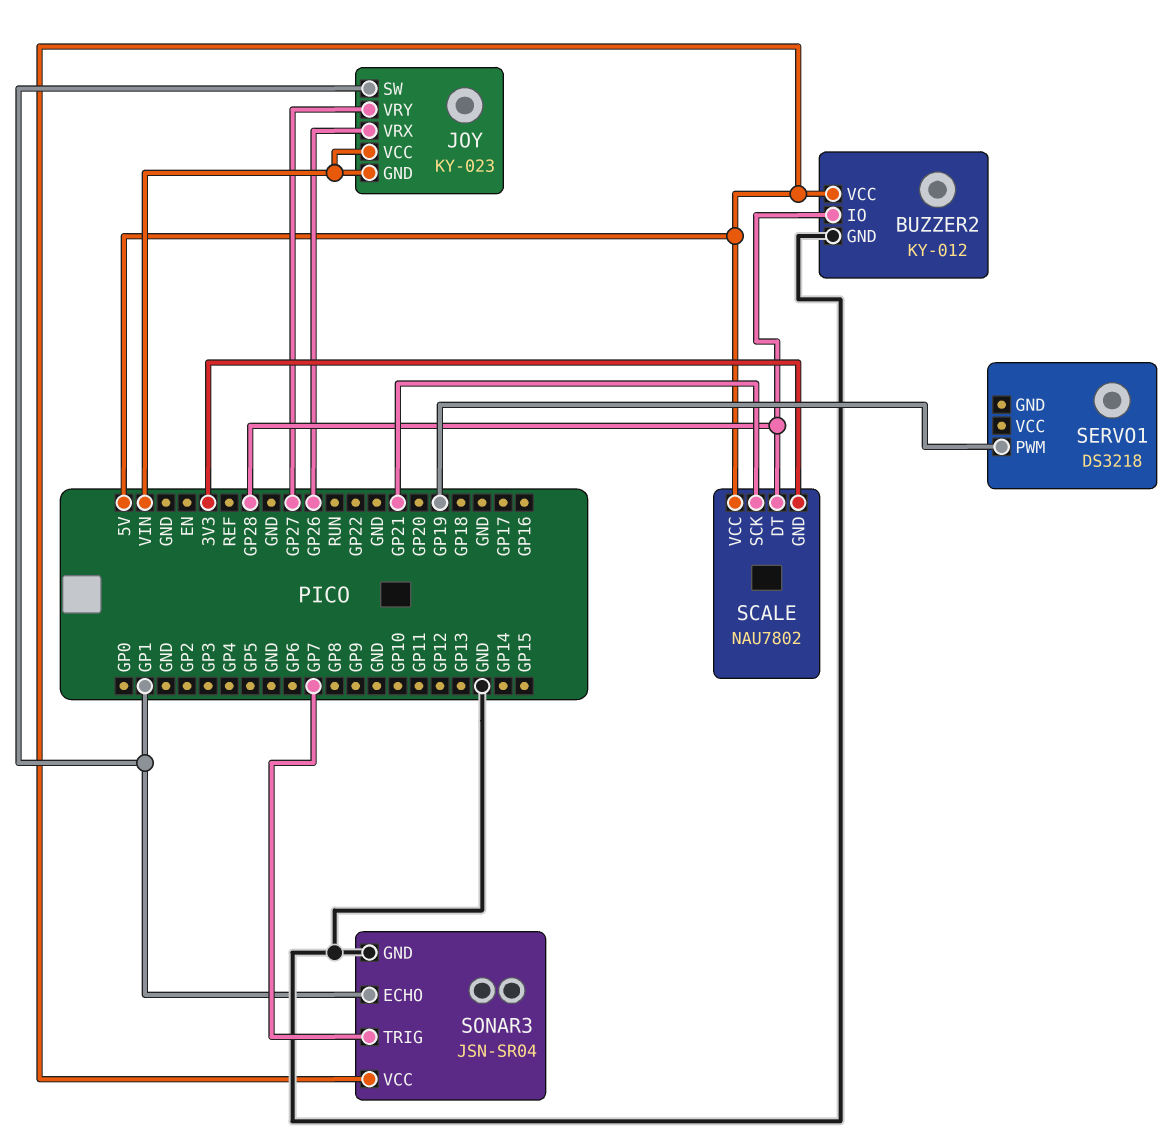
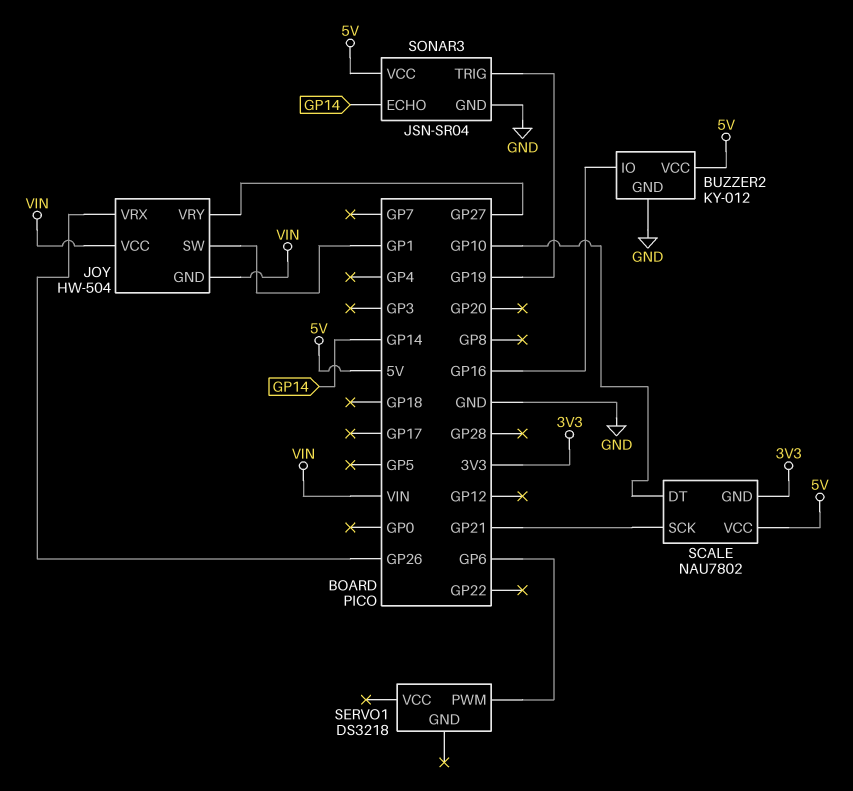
BUZZER2 pin IO: GP28 -> GP16
JOY: KY-023 -> HW-504
SCALE pin DT: GP28 -> GP10
SERVO1 pin PWM: GP19 -> GP6
SONAR3 pin ECHO: GP1 -> GP14
SONAR3 pin TRIG: GP7 -> GP19

